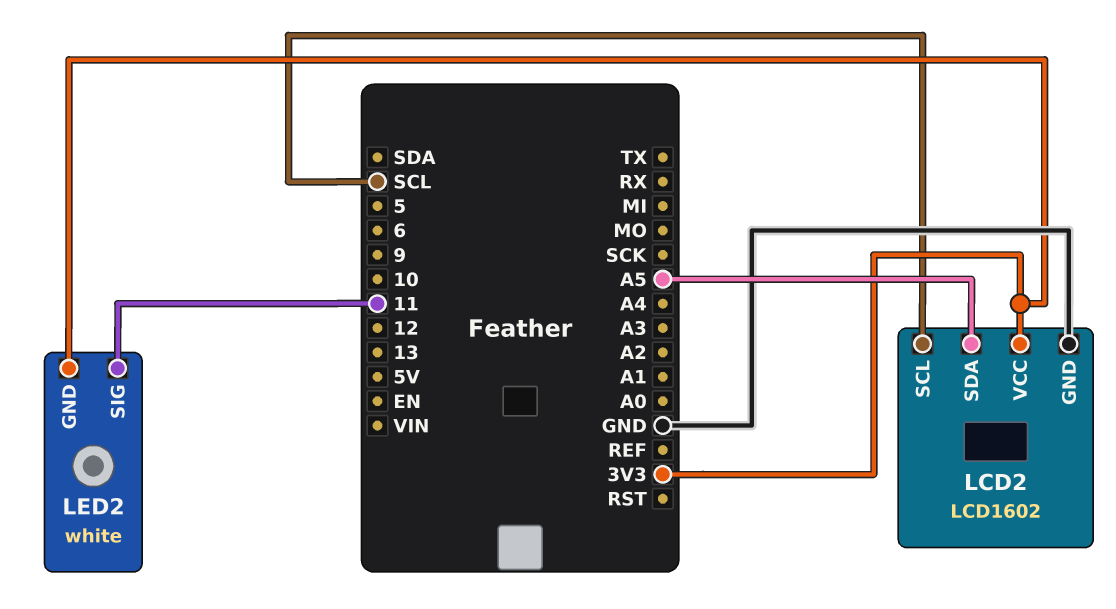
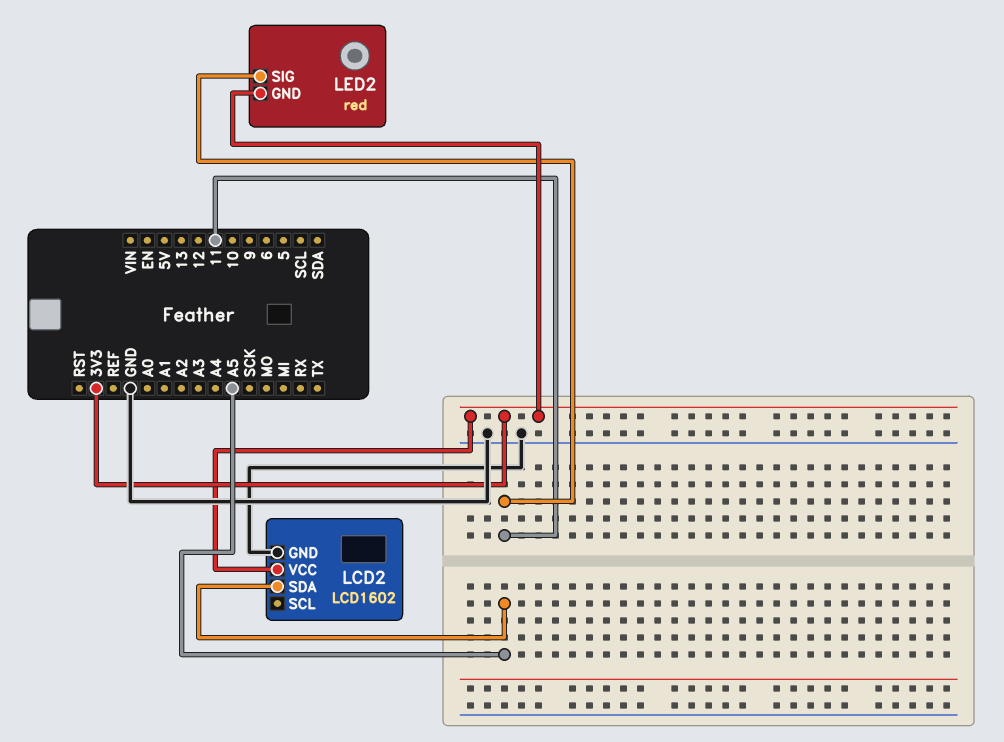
LCD2 pin SCL: SCL -> none
LED2: white -> red

